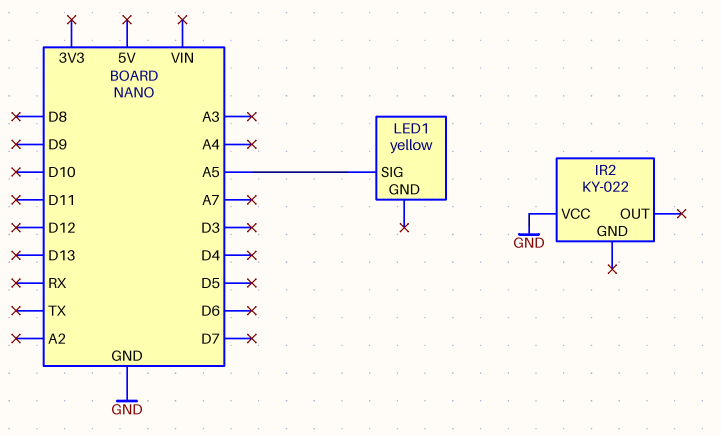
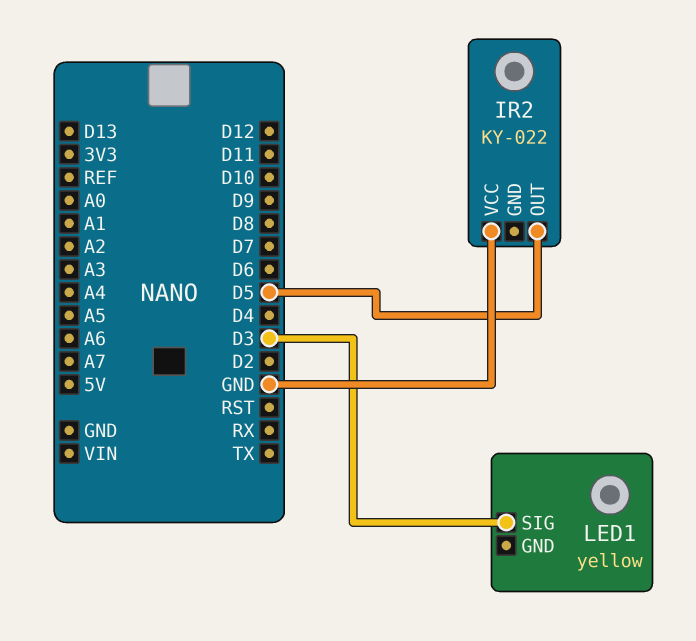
IR2 pin OUT: none -> D5
LED1 pin SIG: A5 -> D3

